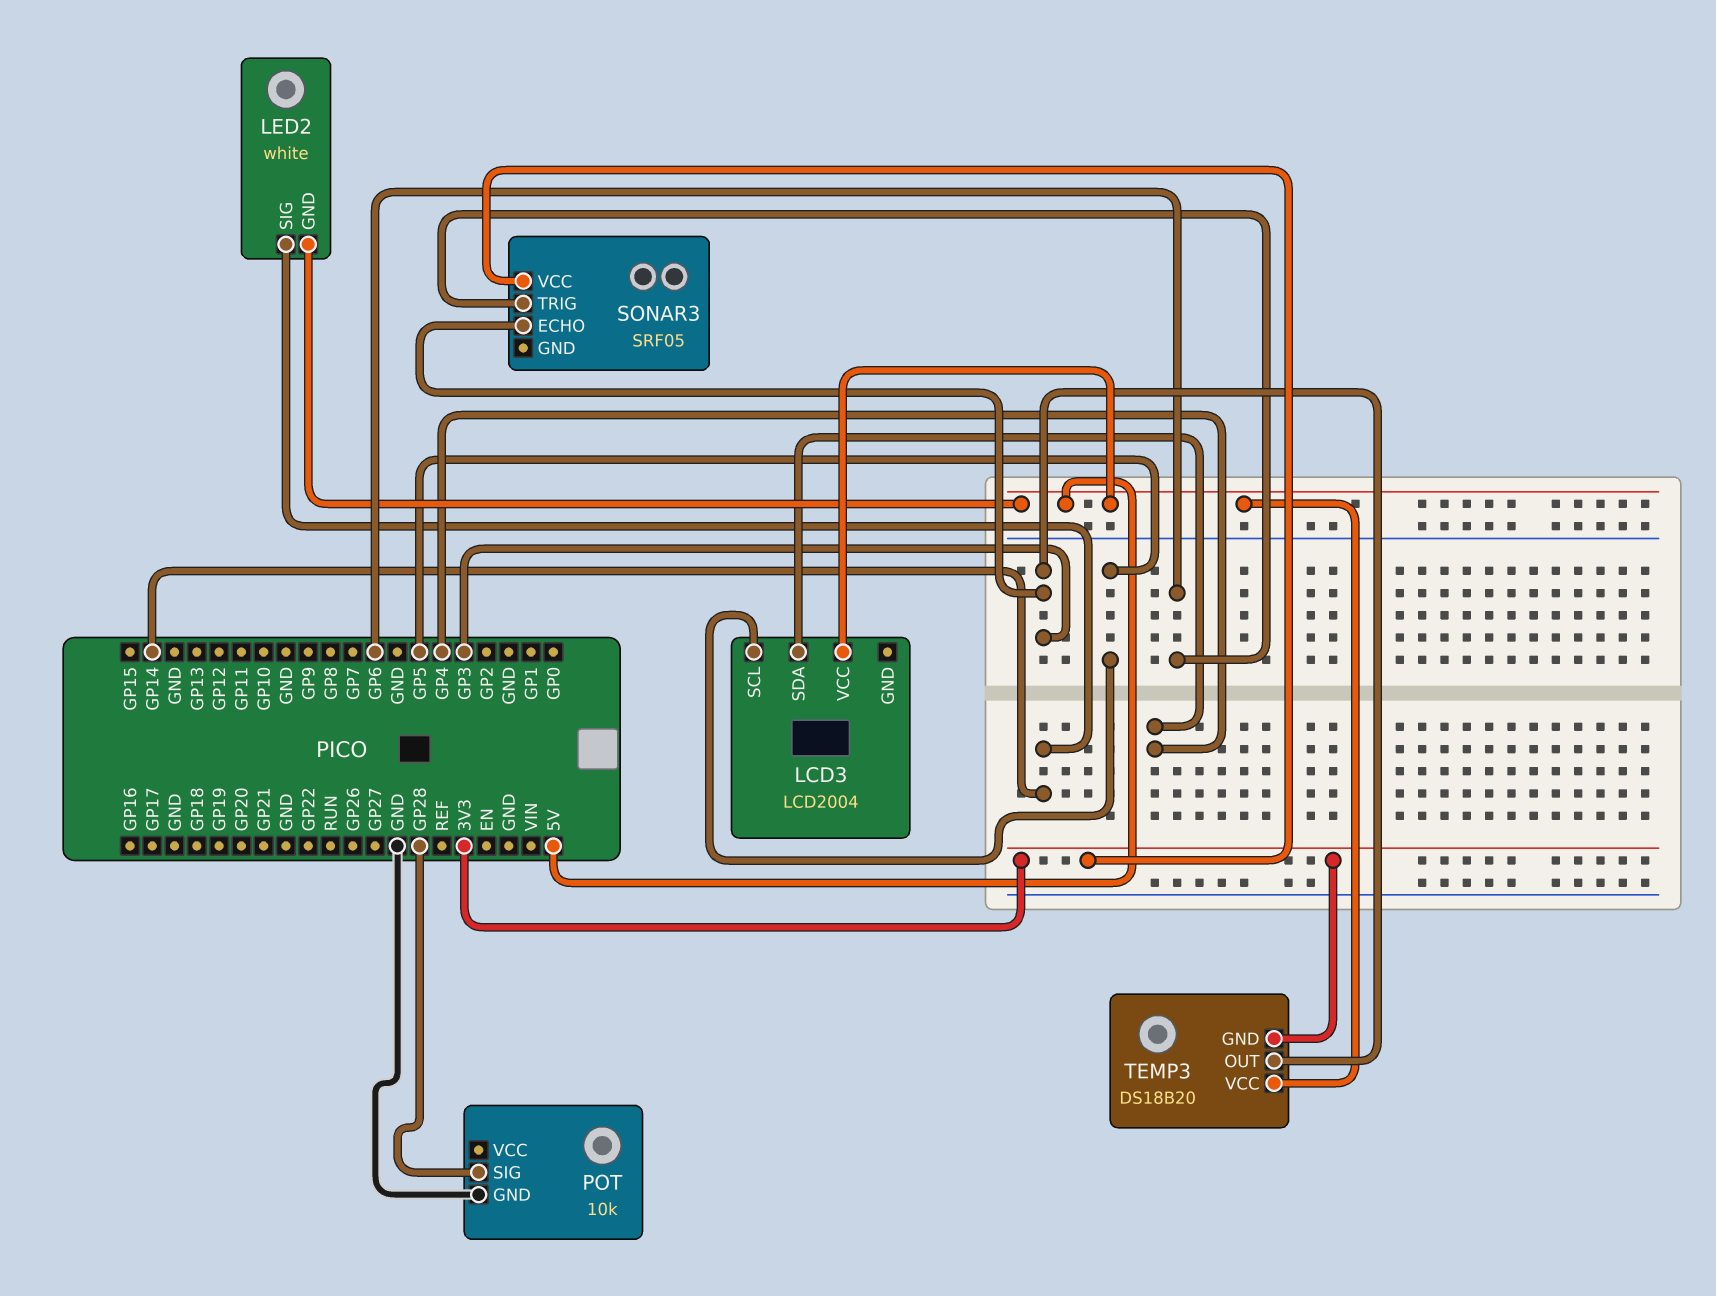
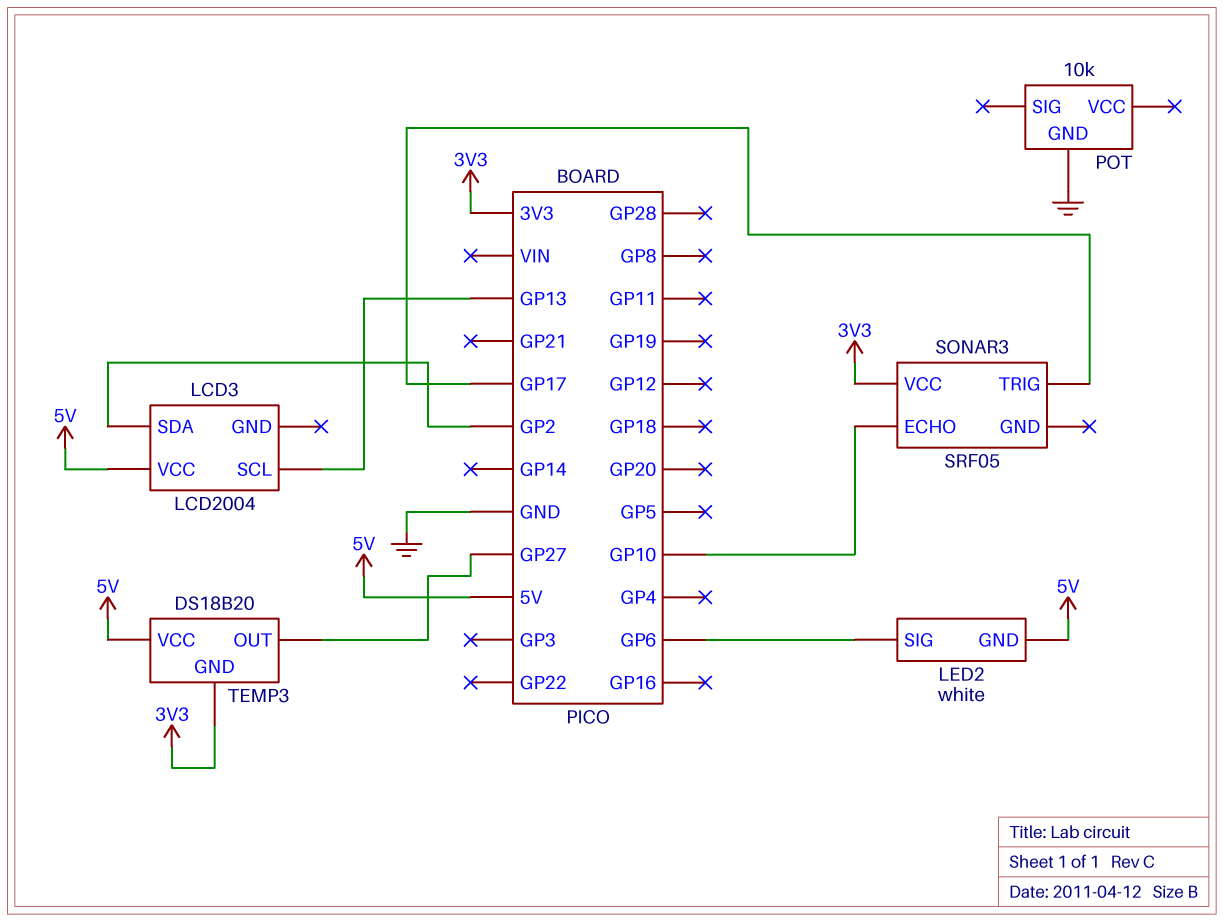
LCD3 pin SCL: GP5 -> GP13
LCD3 pin SDA: GP4 -> GP2
LED2 pin SIG: GP14 -> GP6
POT pin SIG: GP28 -> none
SONAR3 pin ECHO: GP3 -> GP10
SONAR3 pin TRIG: GP6 -> GP17
TEMP3 pin OUT: GP3 -> GP27

